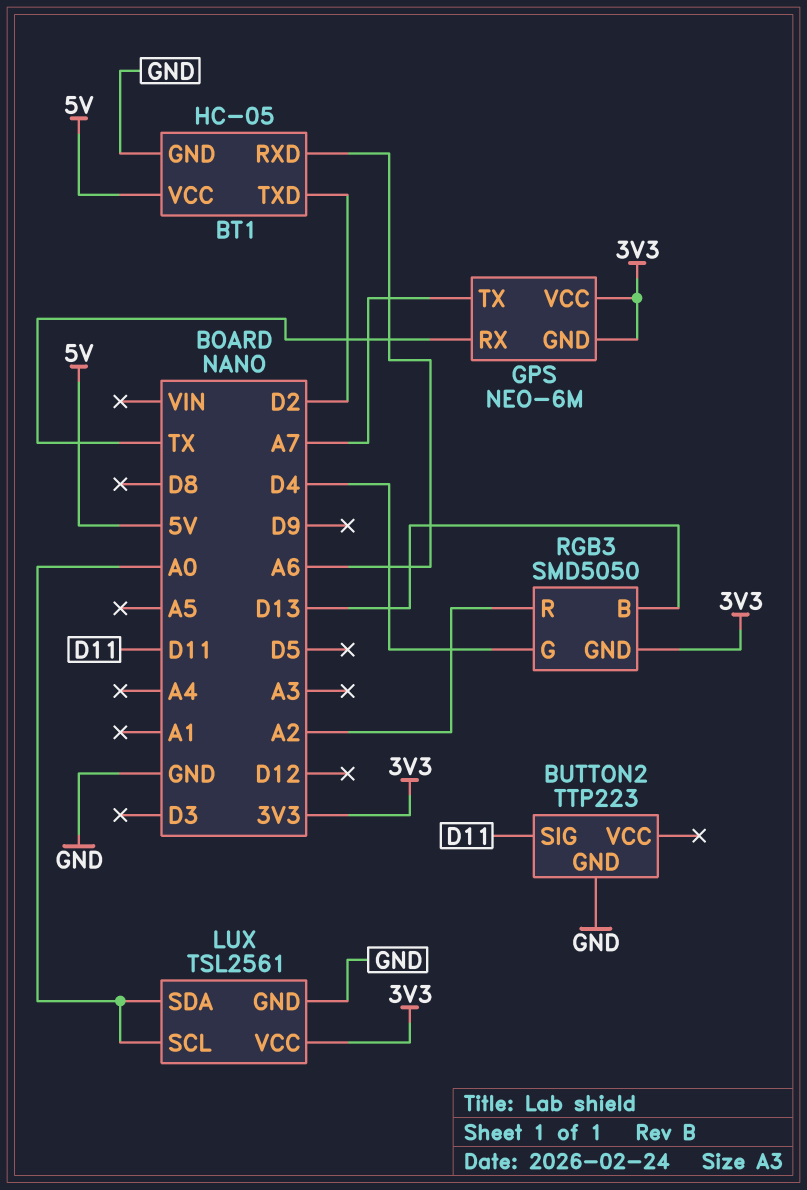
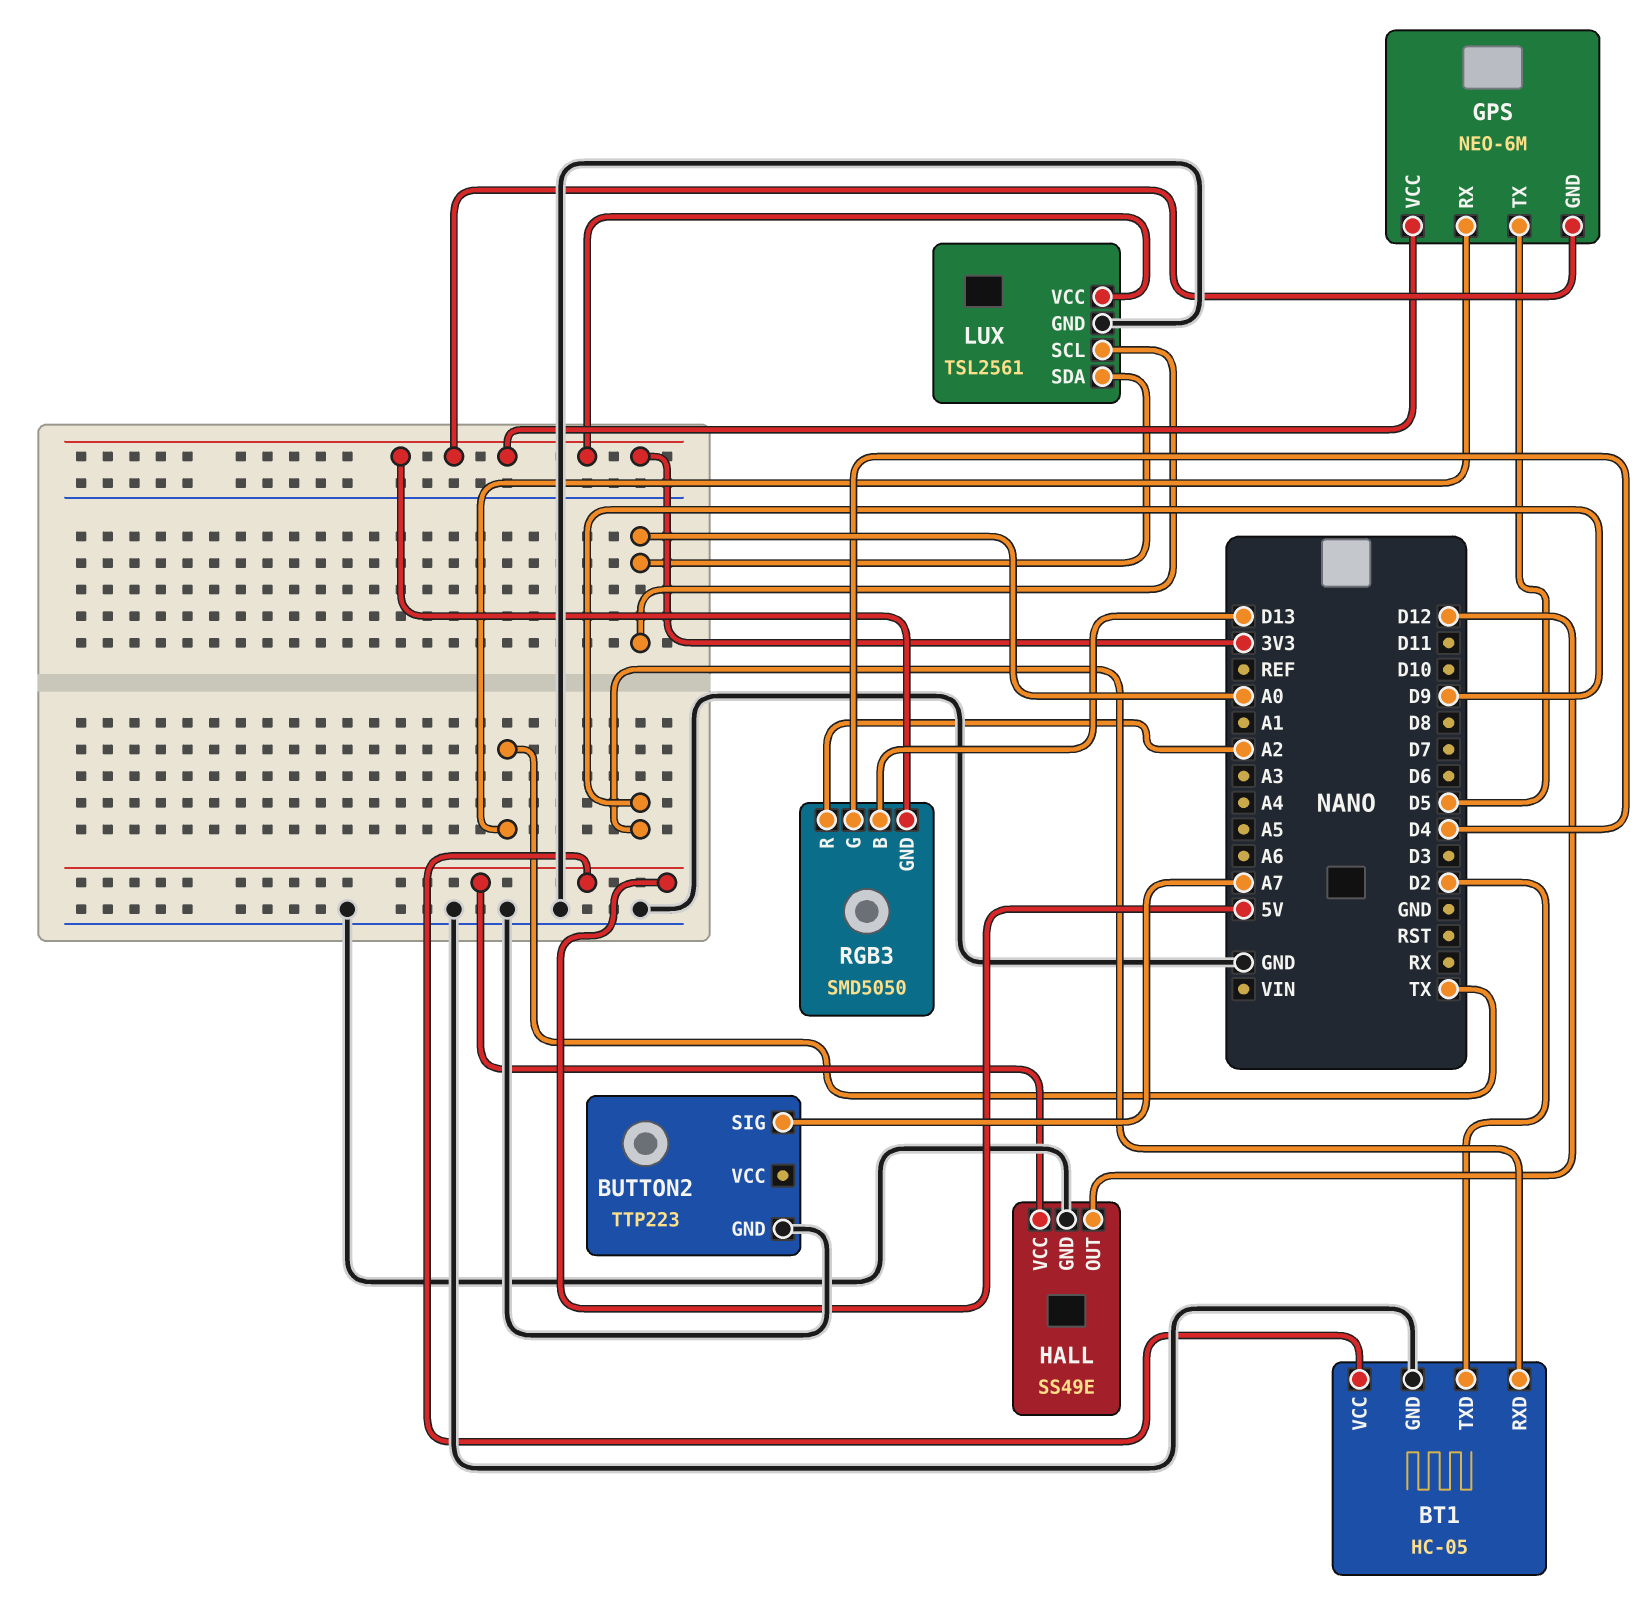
BT1 pin RXD: A6 -> D9
BUTTON2 pin SIG: D11 -> A7
GPS pin TX: A7 -> D5
HALL: none -> SS49E
HALL pin GND: none -> GND
HALL pin OUT: none -> D12
HALL pin VCC: none -> 5V

